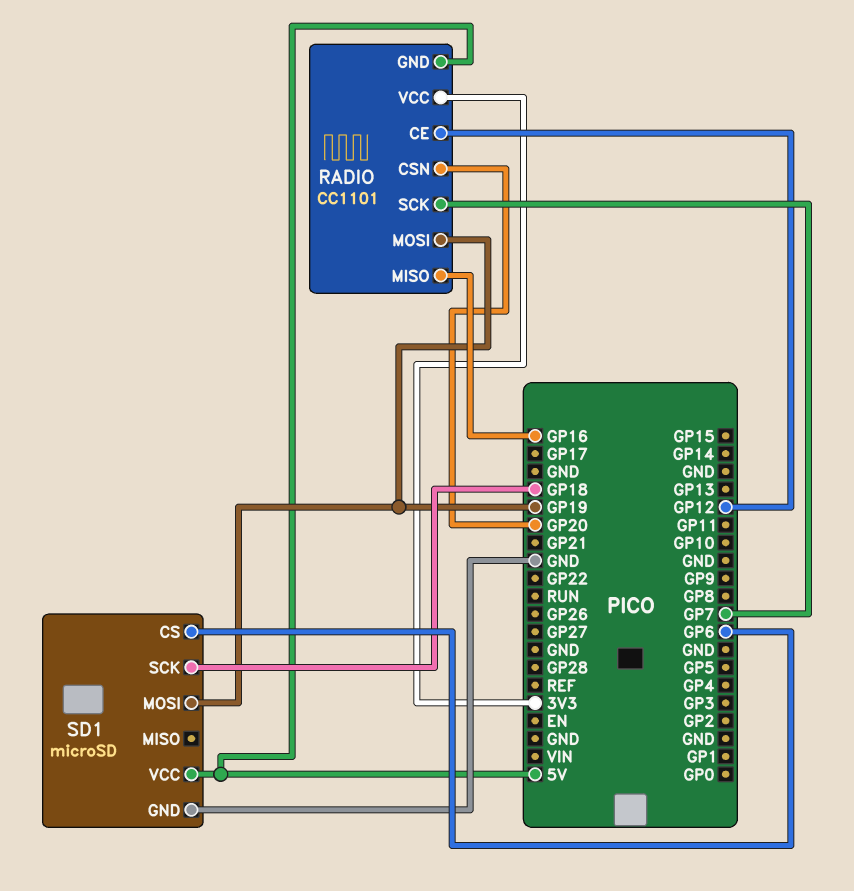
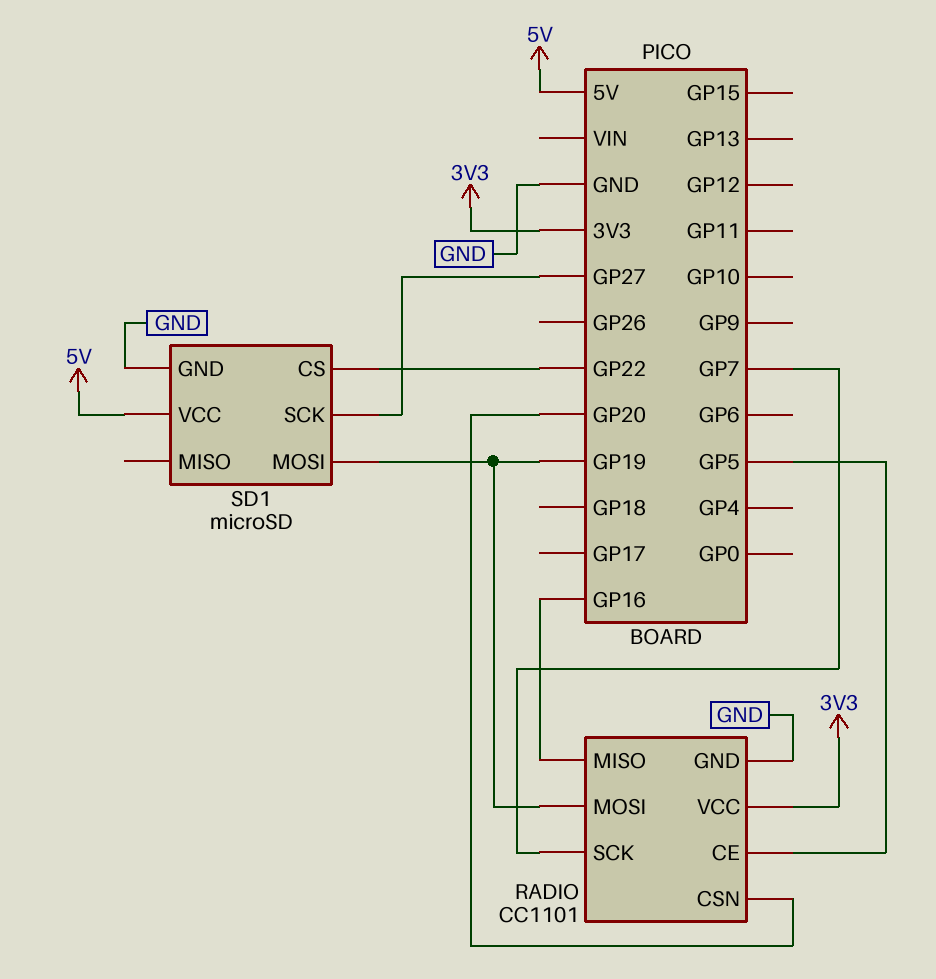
RADIO pin CE: GP12 -> GP5
RADIO pin GND: 5V -> GND
SD1 pin CS: GP6 -> GP22
SD1 pin SCK: GP18 -> GP27

